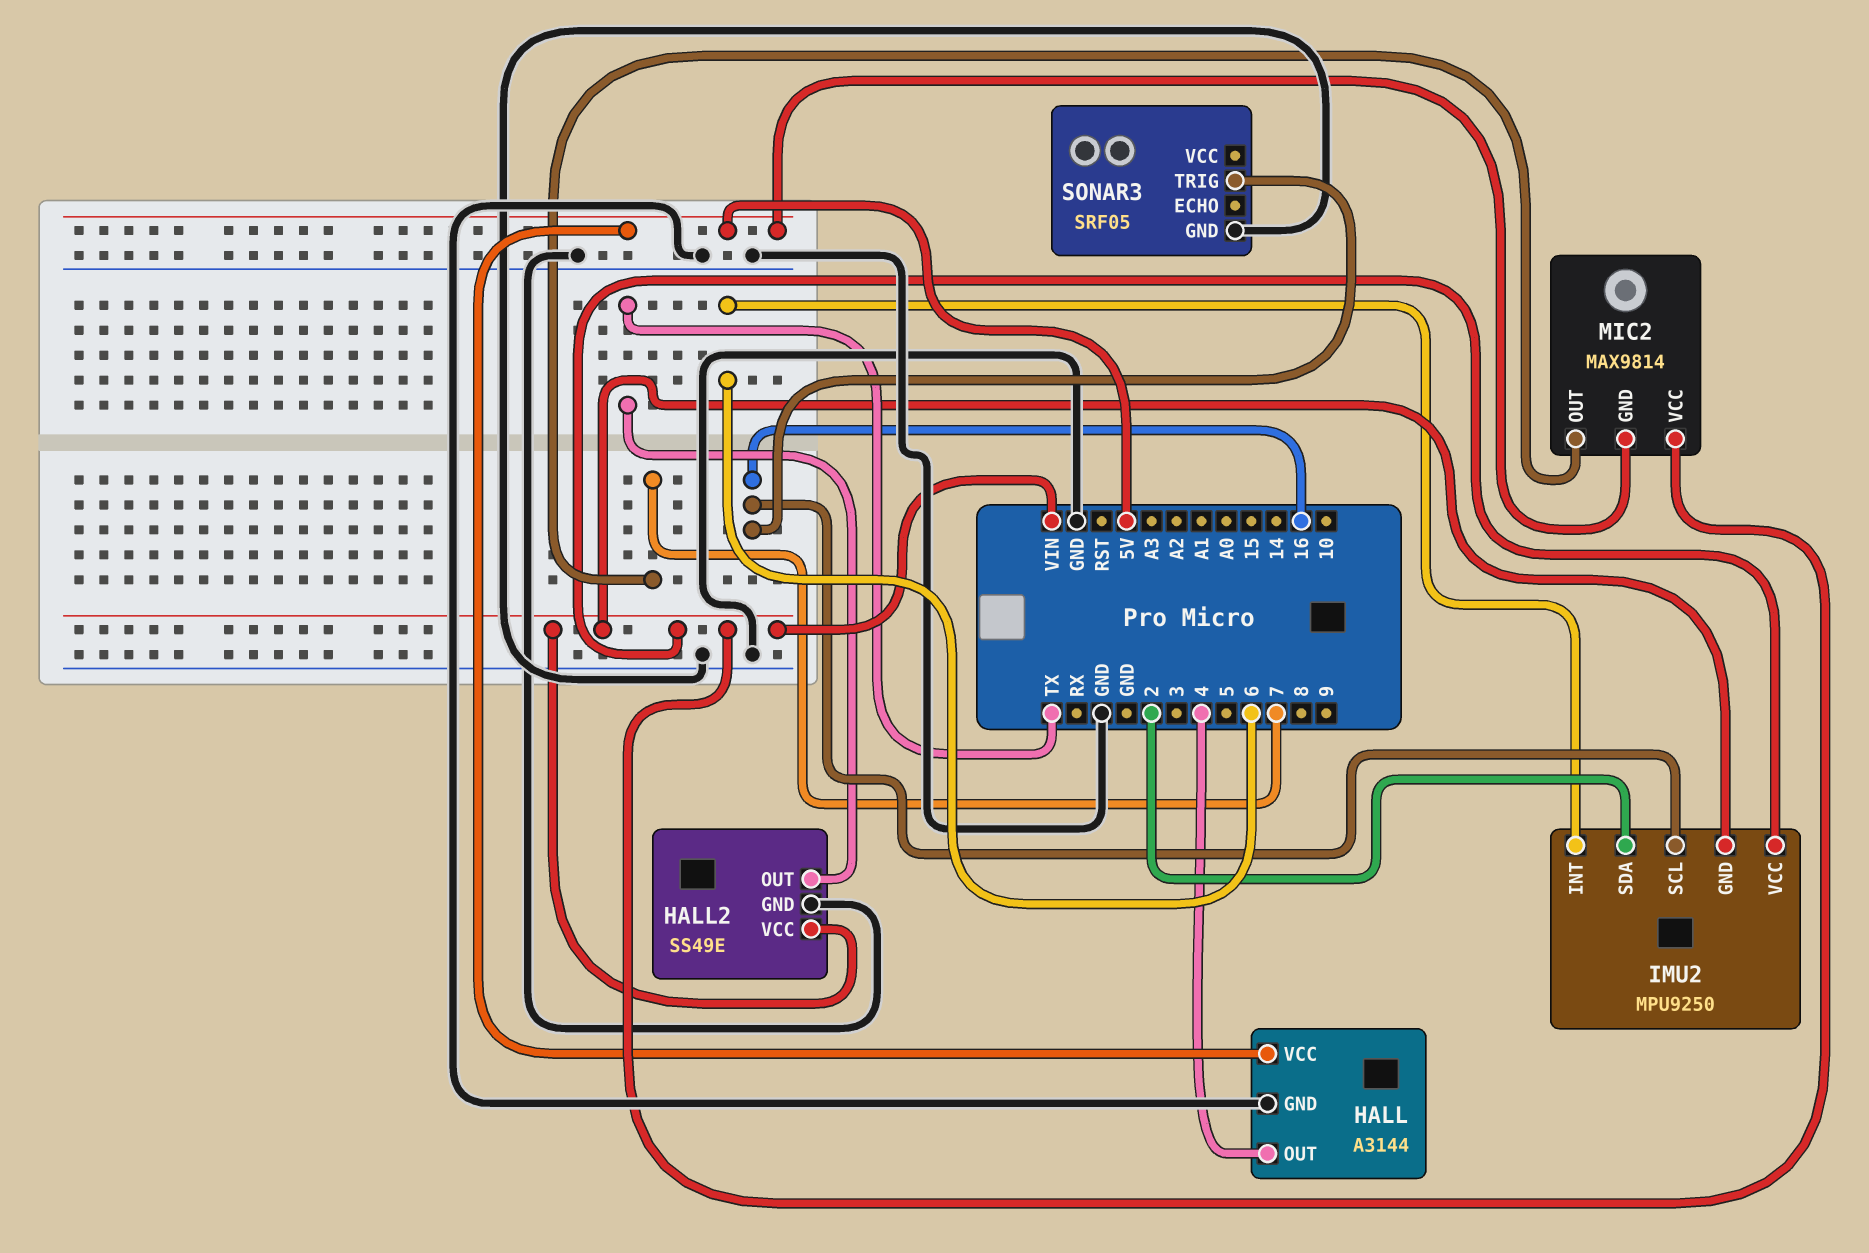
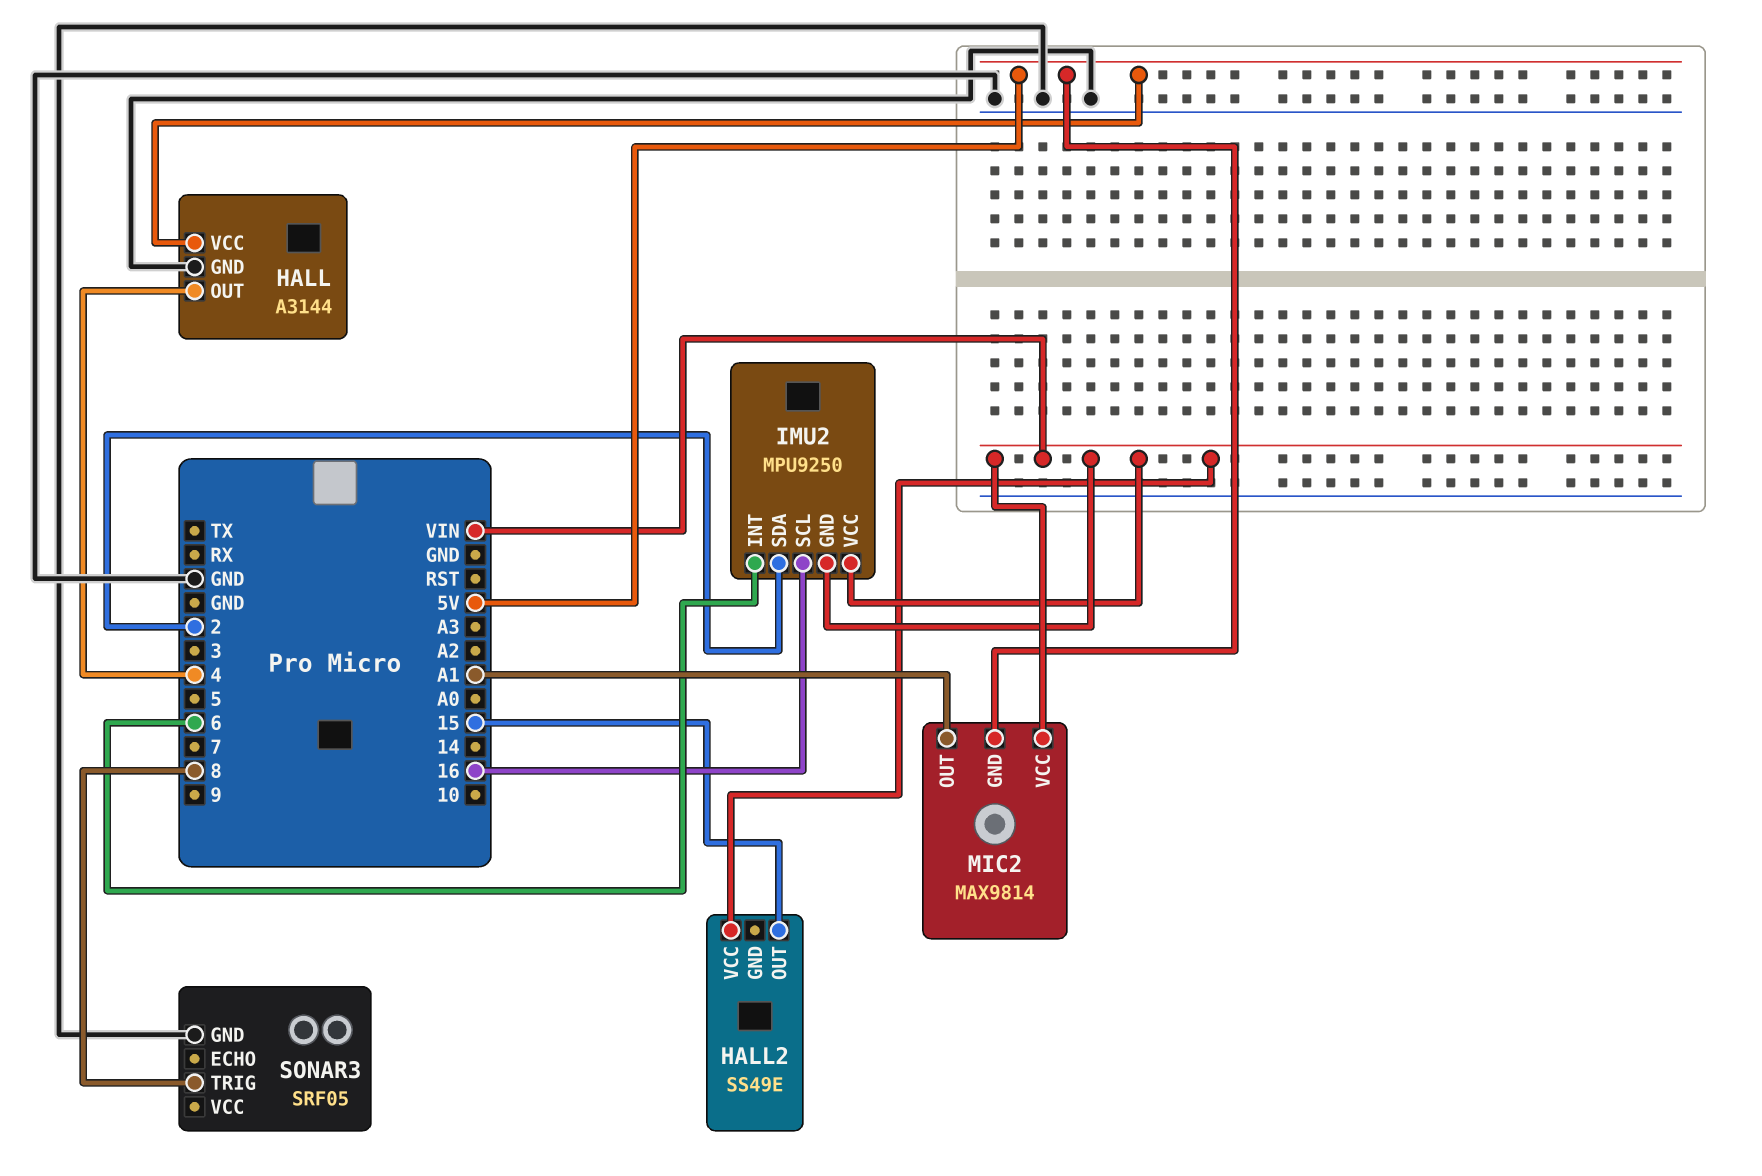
HALL2 pin GND: GND -> none
HALL2 pin OUT: TX -> 15
MIC2 pin OUT: 7 -> A1
SONAR3 pin TRIG: 16 -> 8

